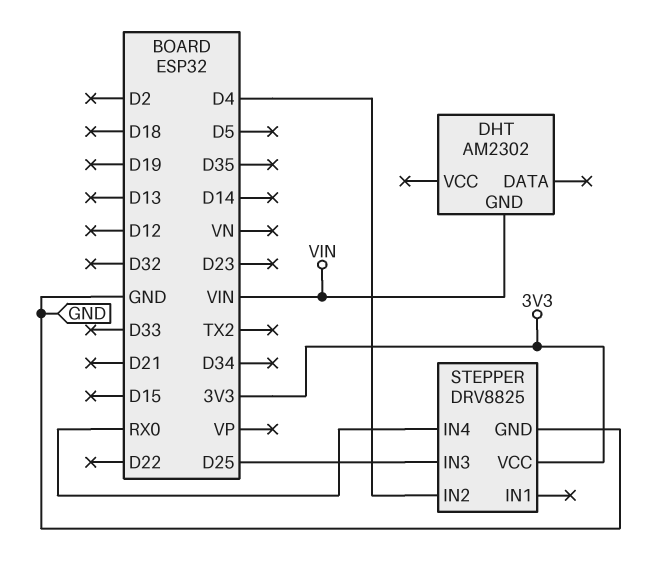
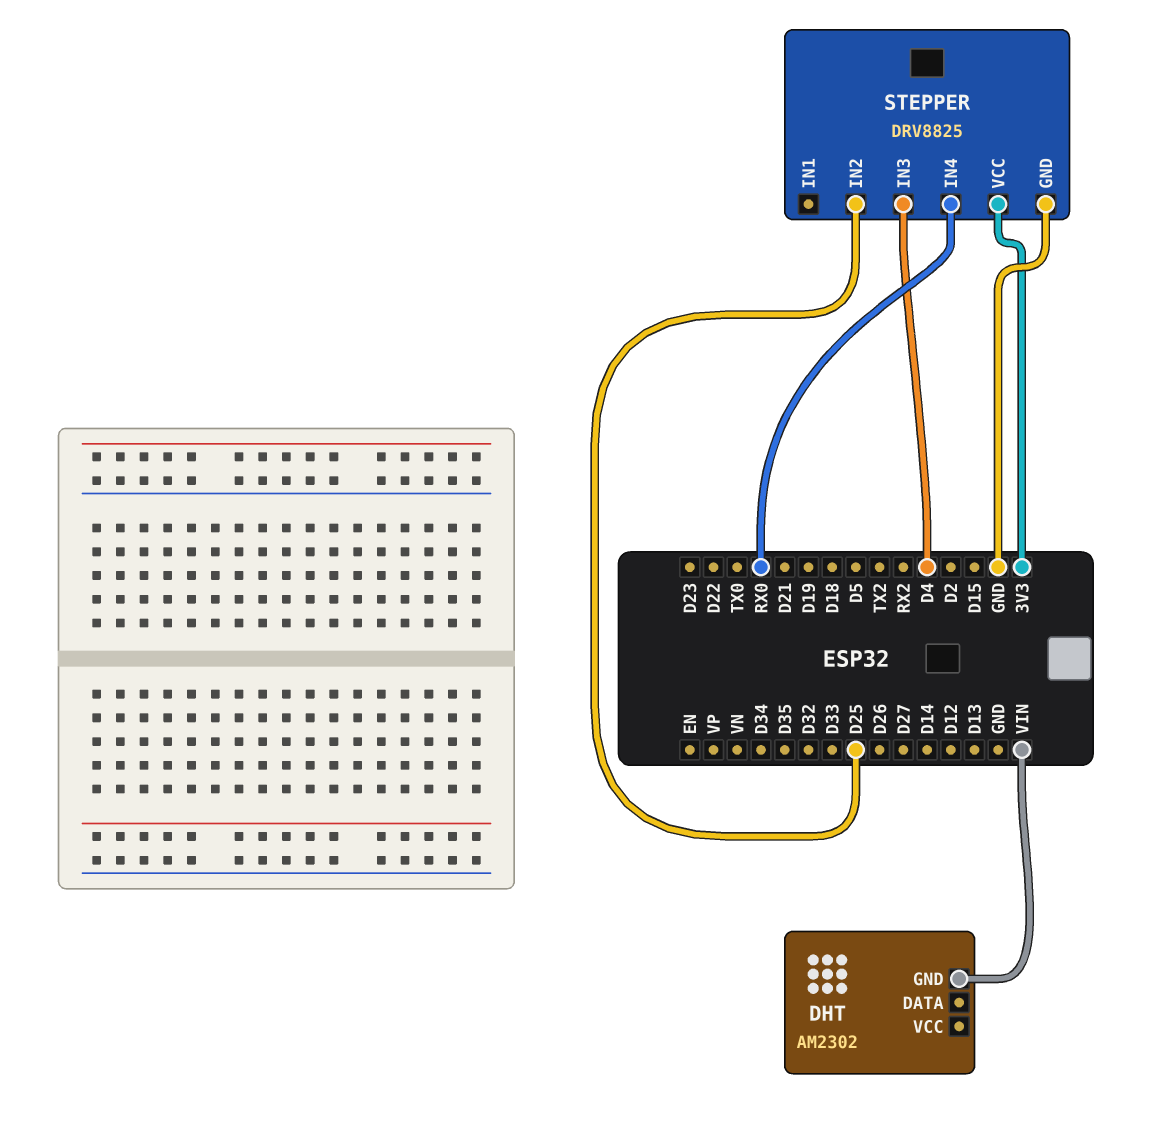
STEPPER pin IN2: D4 -> D25
STEPPER pin IN3: D25 -> D4

